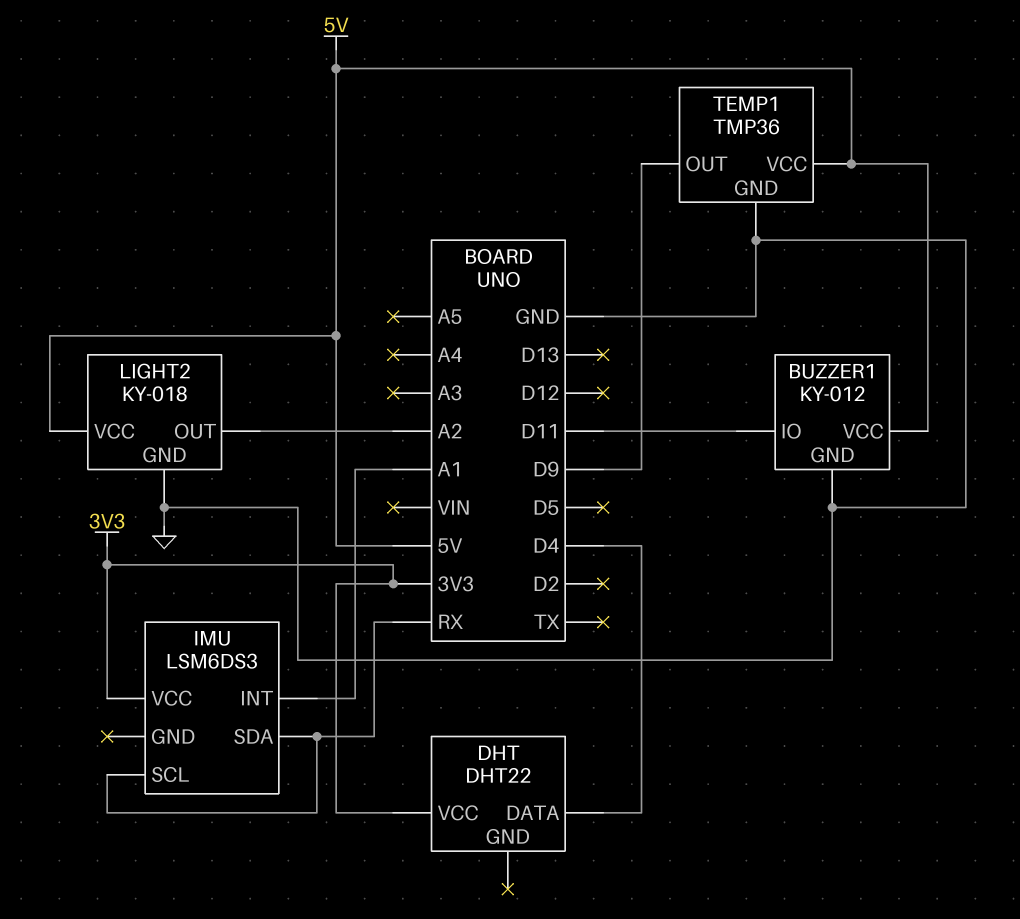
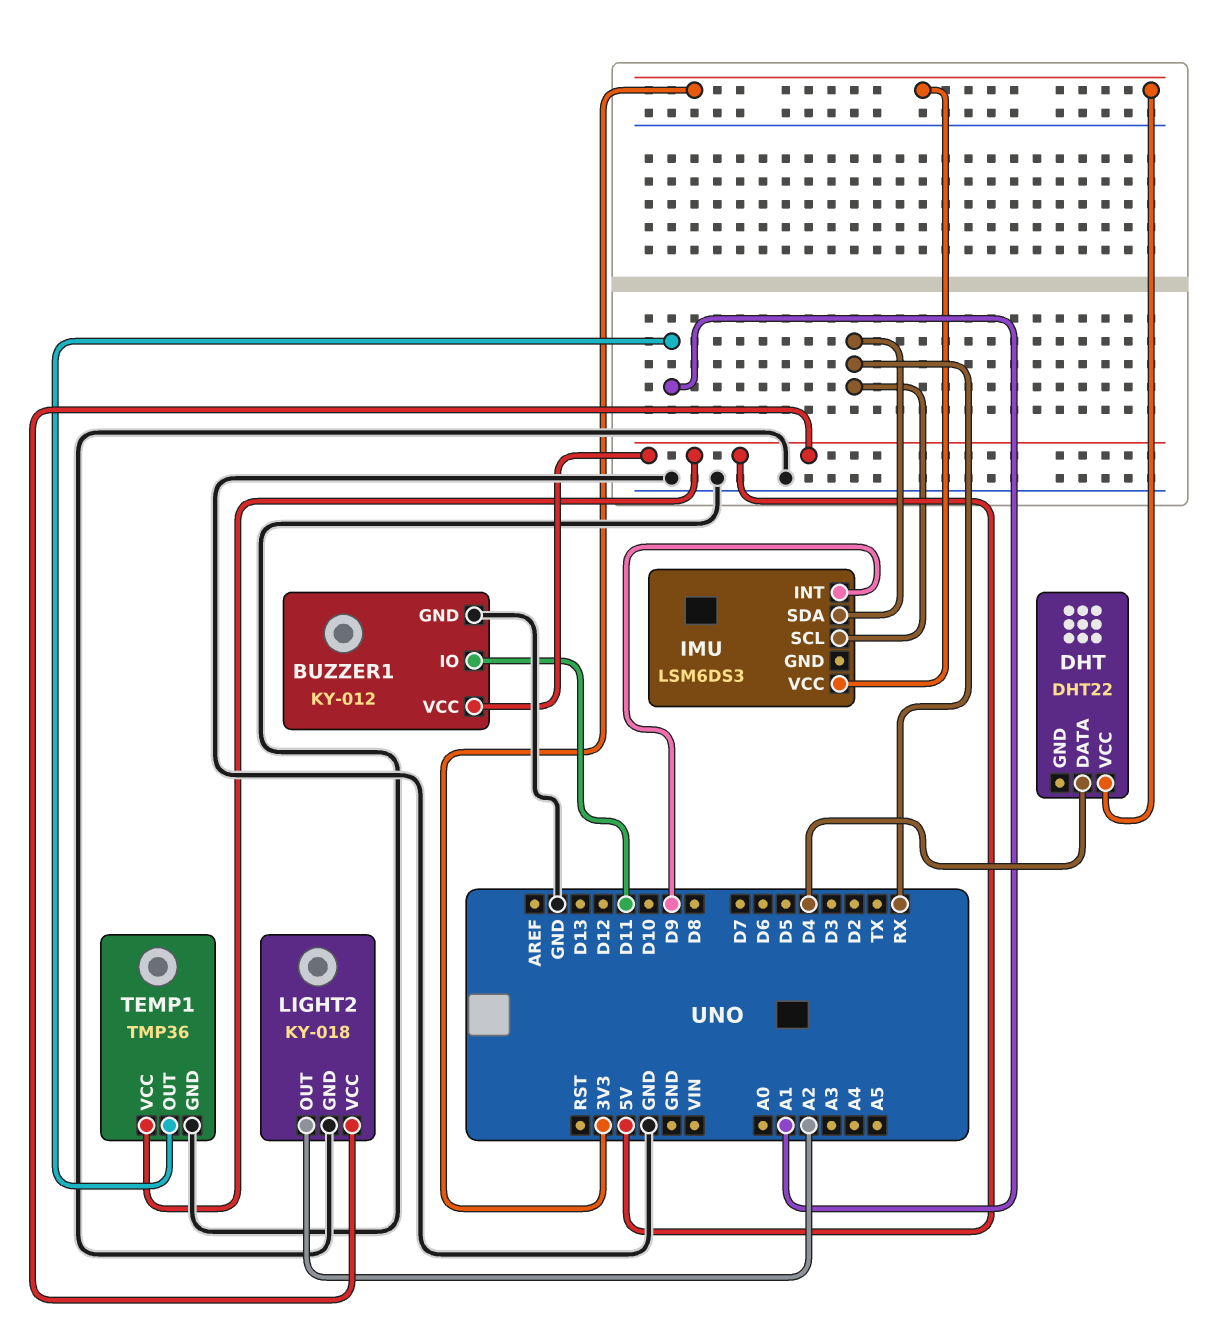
IMU pin INT: A1 -> D9
TEMP1 pin OUT: D9 -> A1

